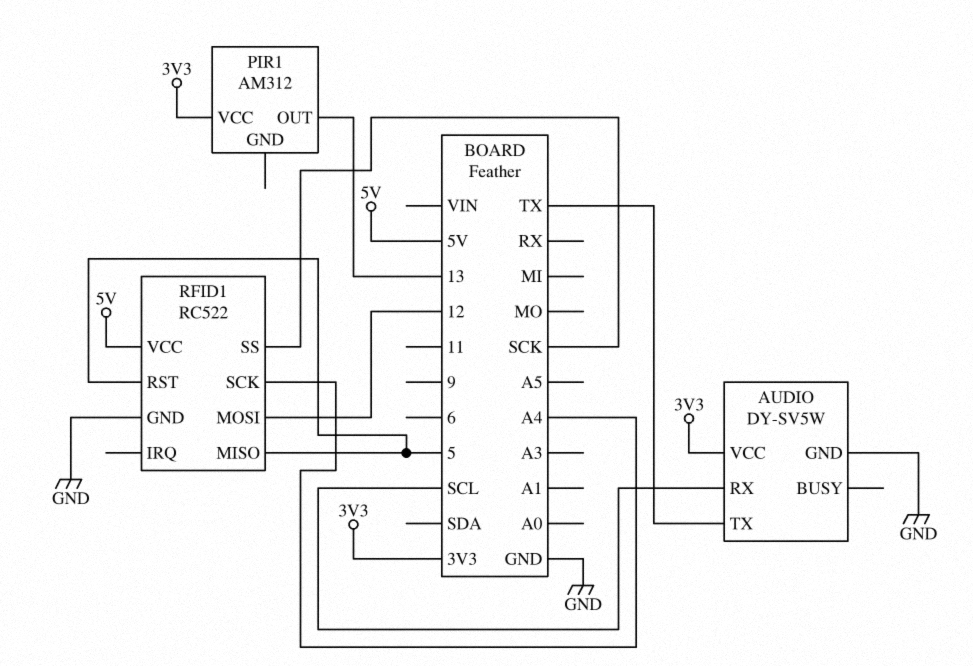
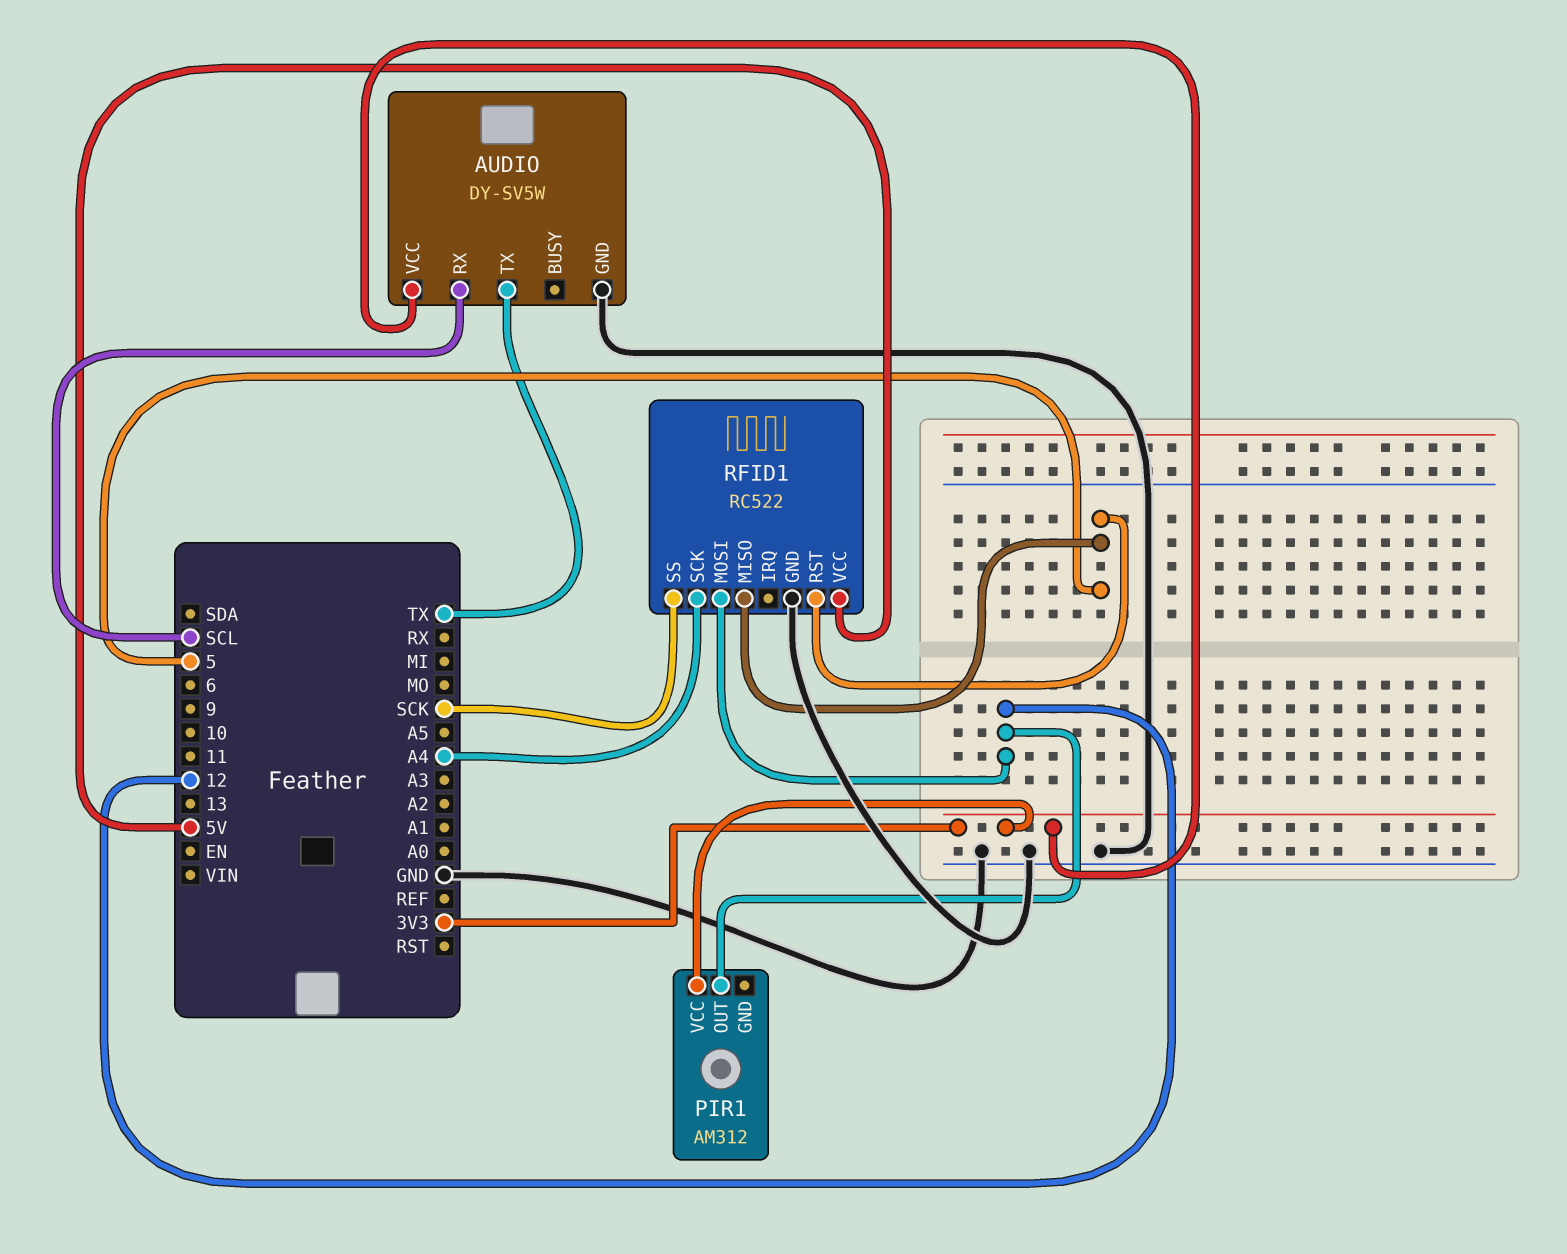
PIR1 pin OUT: 13 -> 12

